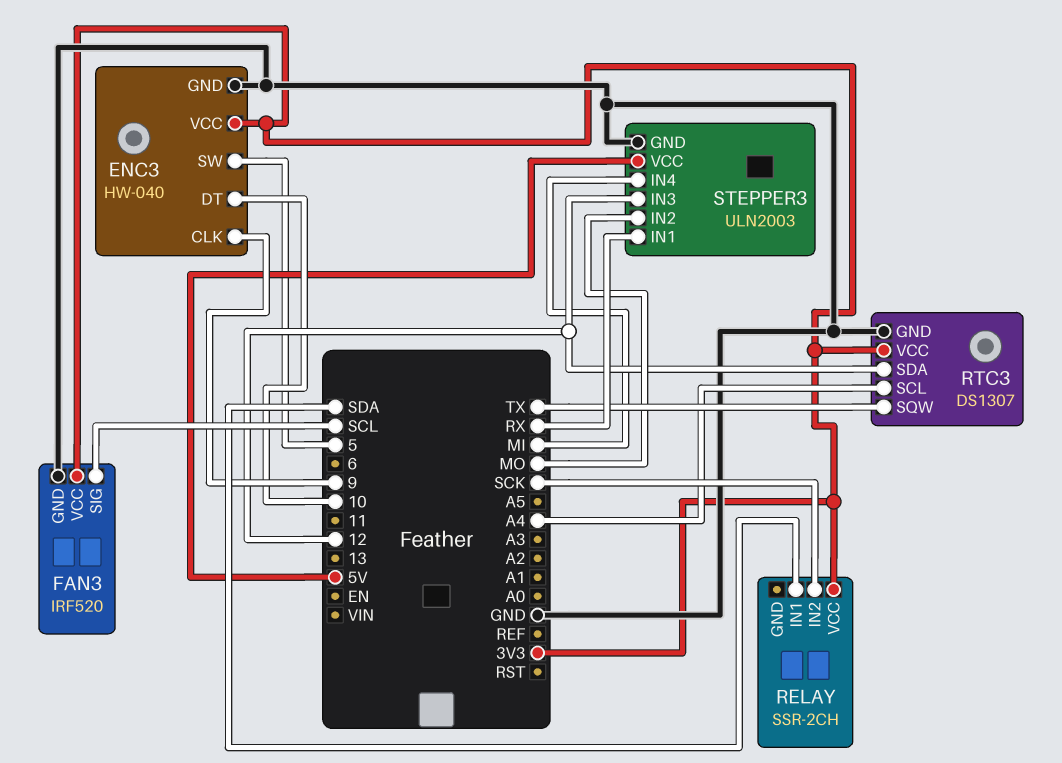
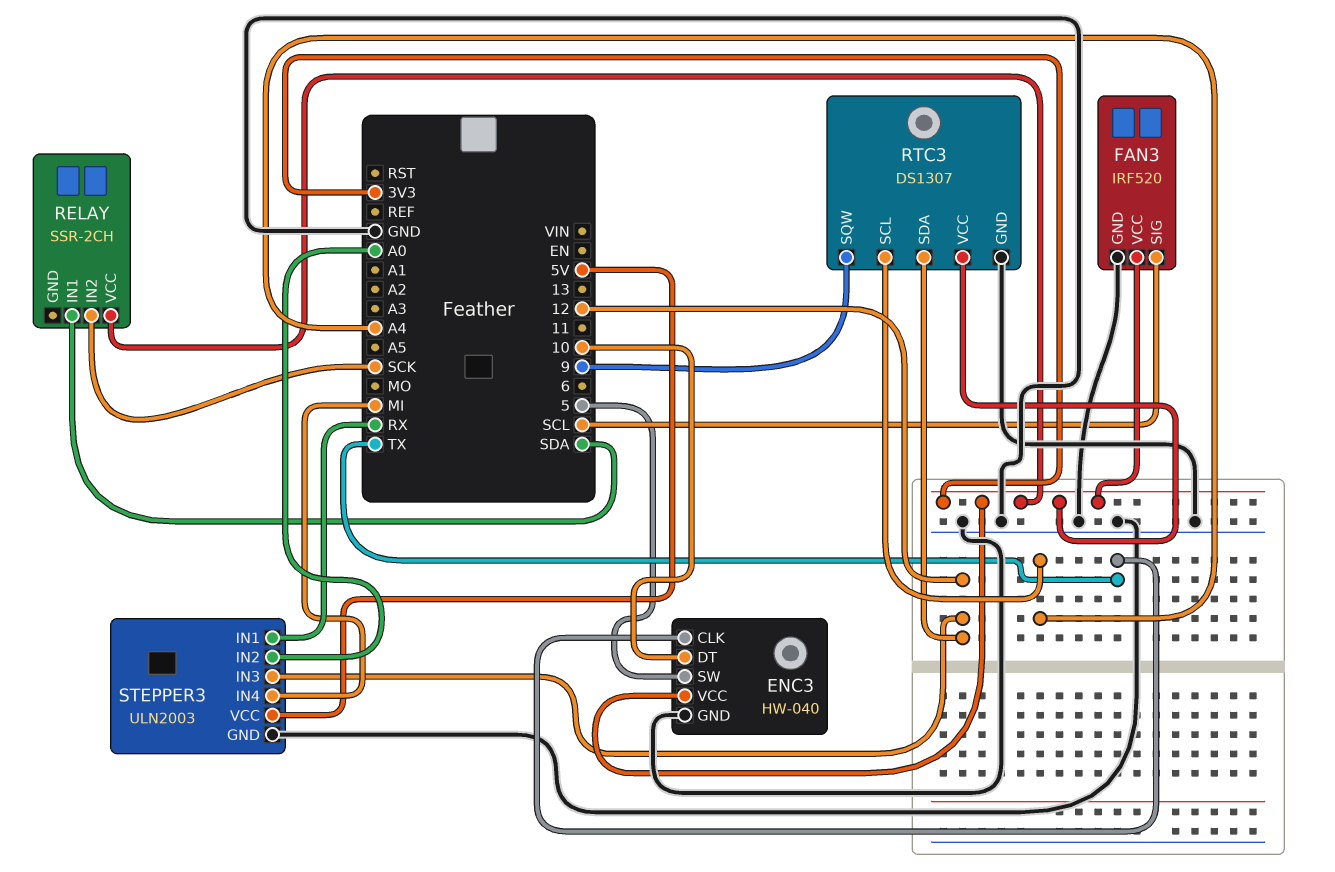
ENC3 pin CLK: 9 -> TX
RTC3 pin SQW: TX -> 9
STEPPER3 pin IN2: MO -> A0

